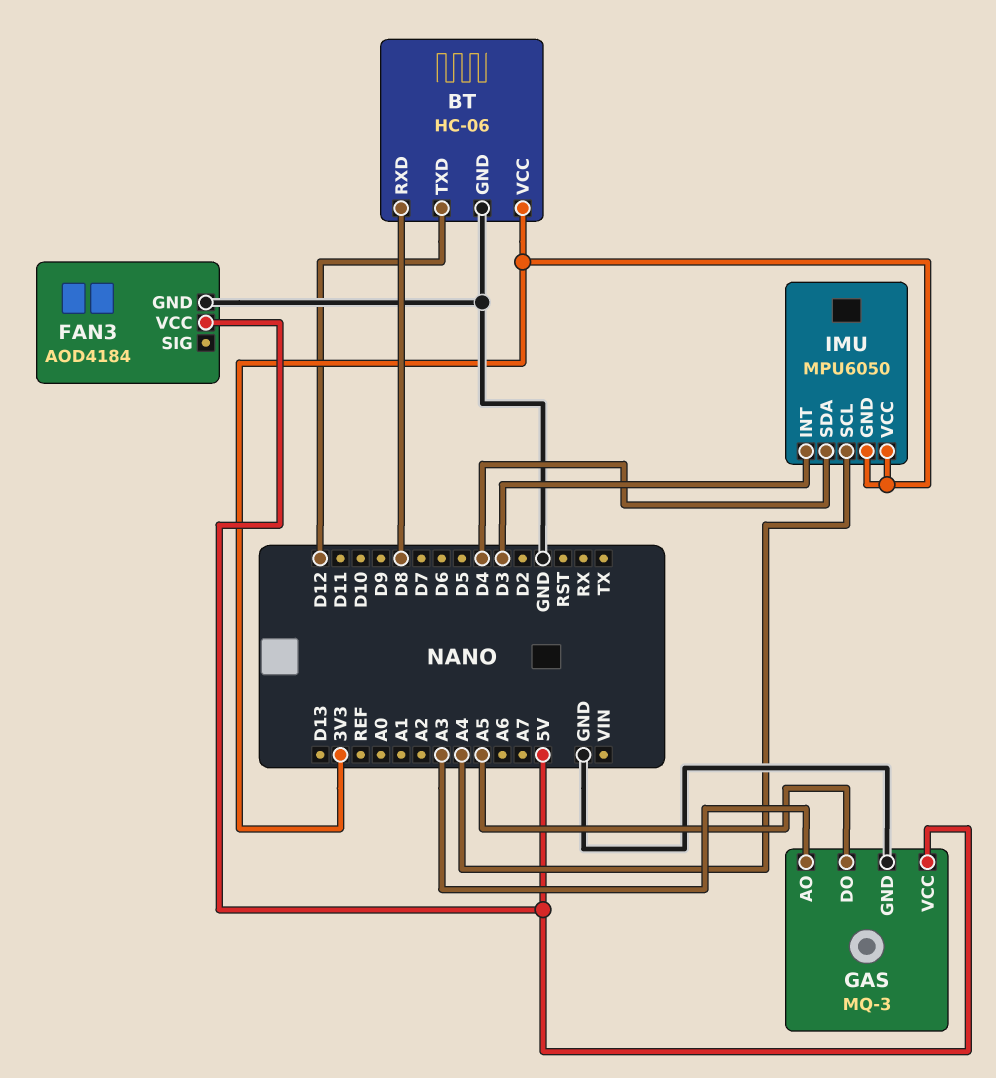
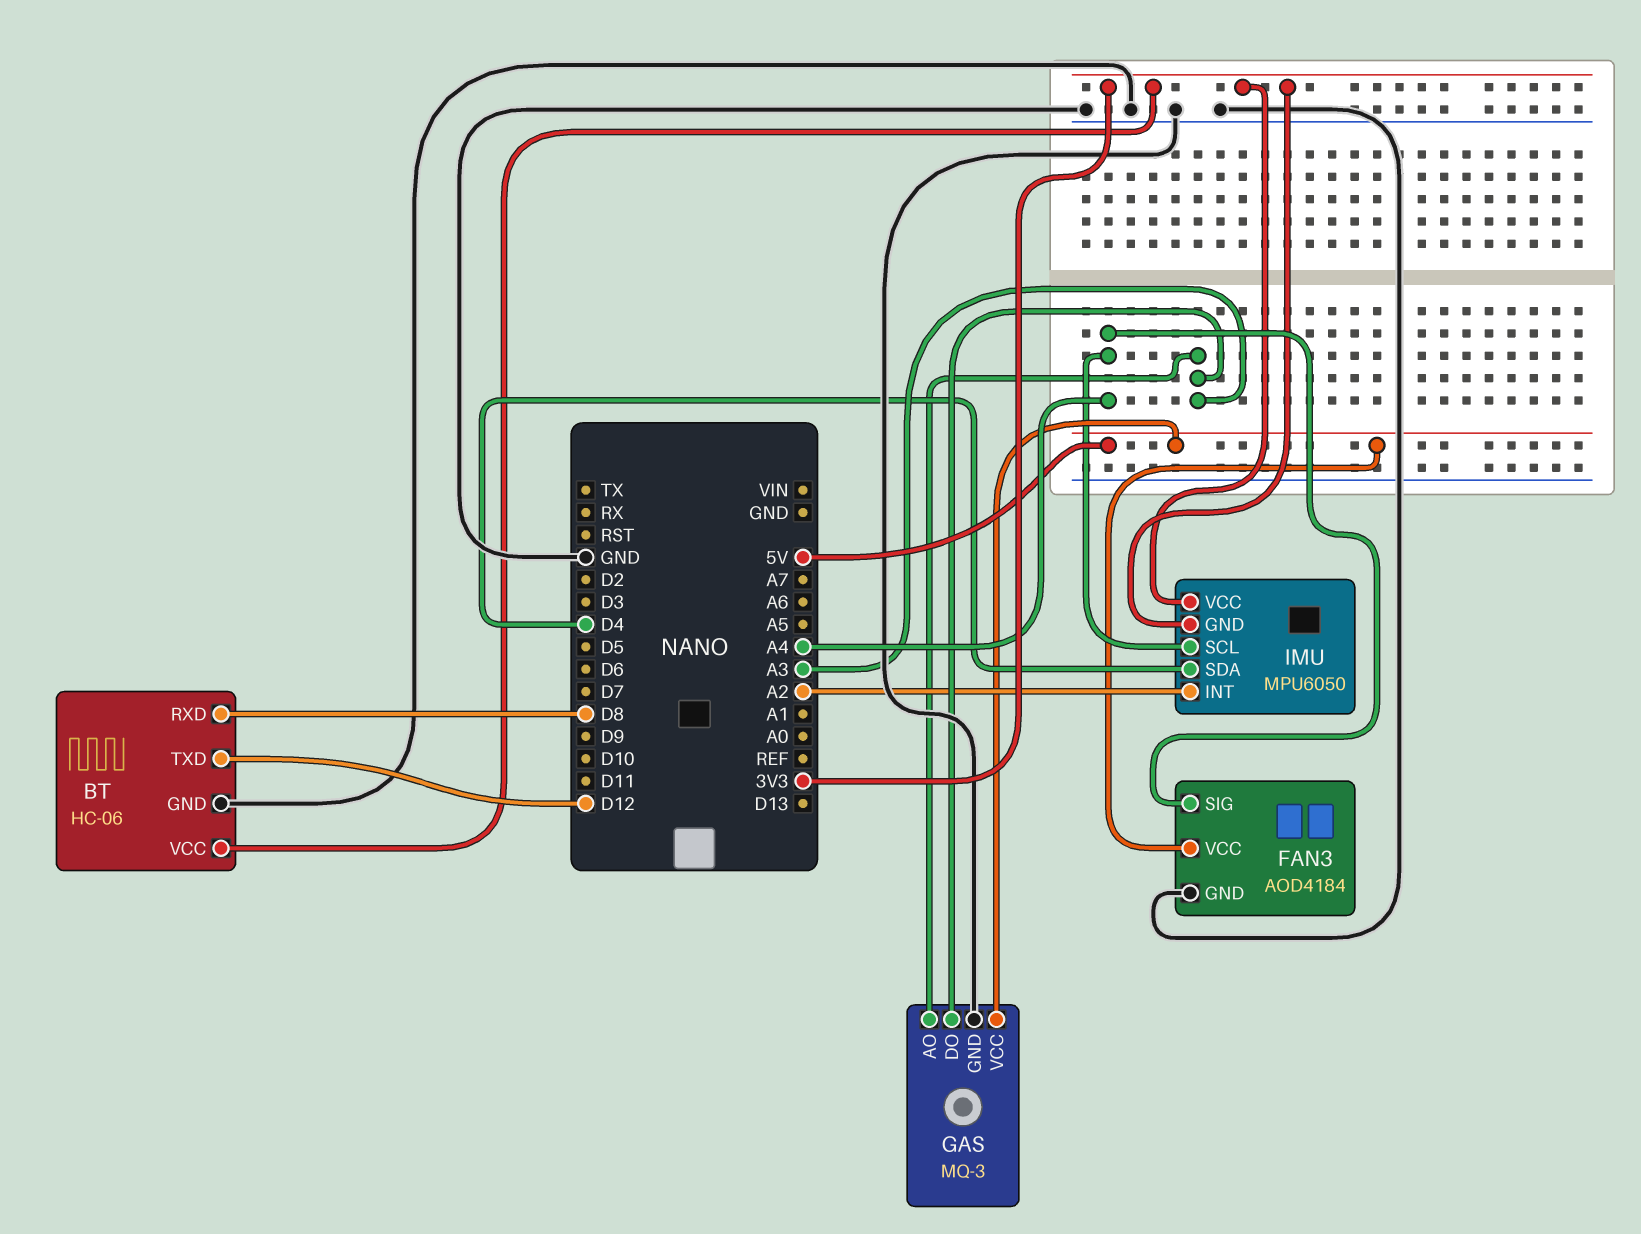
FAN3 pin SIG: none -> A4
GAS pin DO: A5 -> A3
IMU pin INT: D3 -> A2

